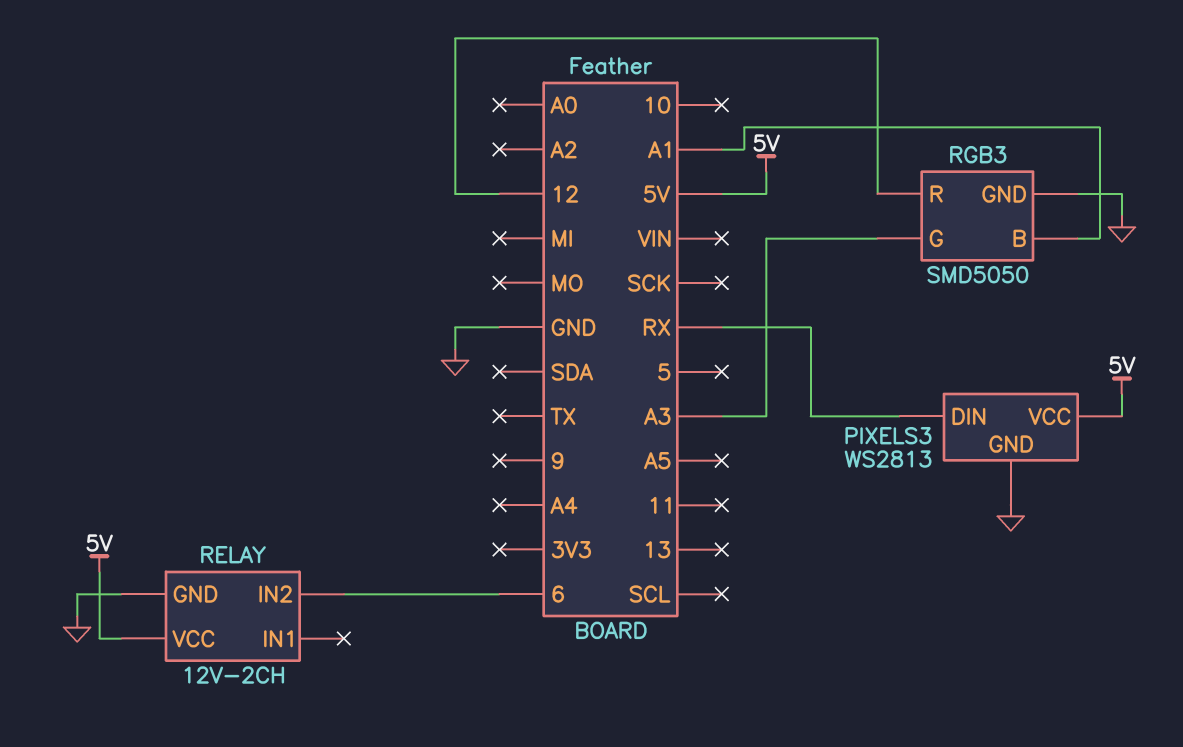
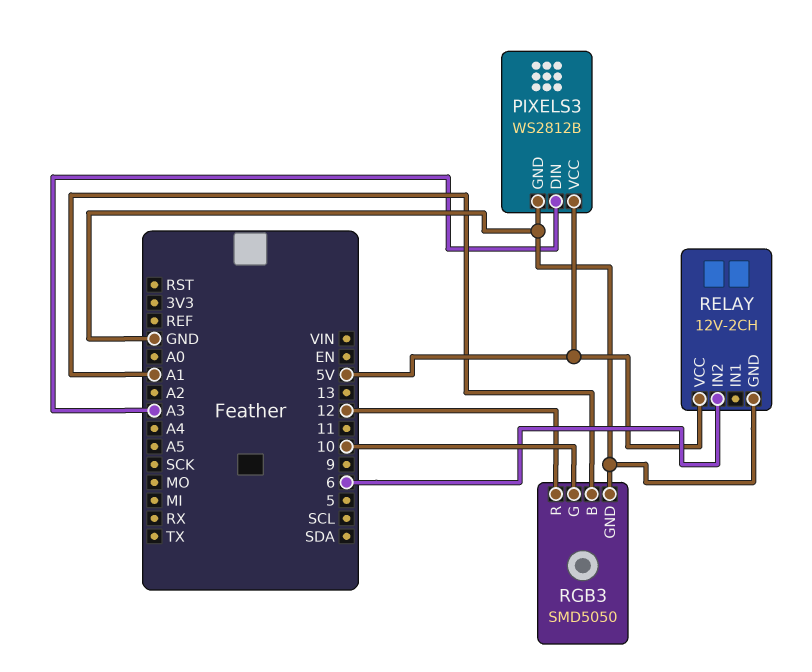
PIXELS3: WS2813 -> WS2812B
PIXELS3 pin DIN: RX -> A3
RGB3 pin G: A3 -> 10

